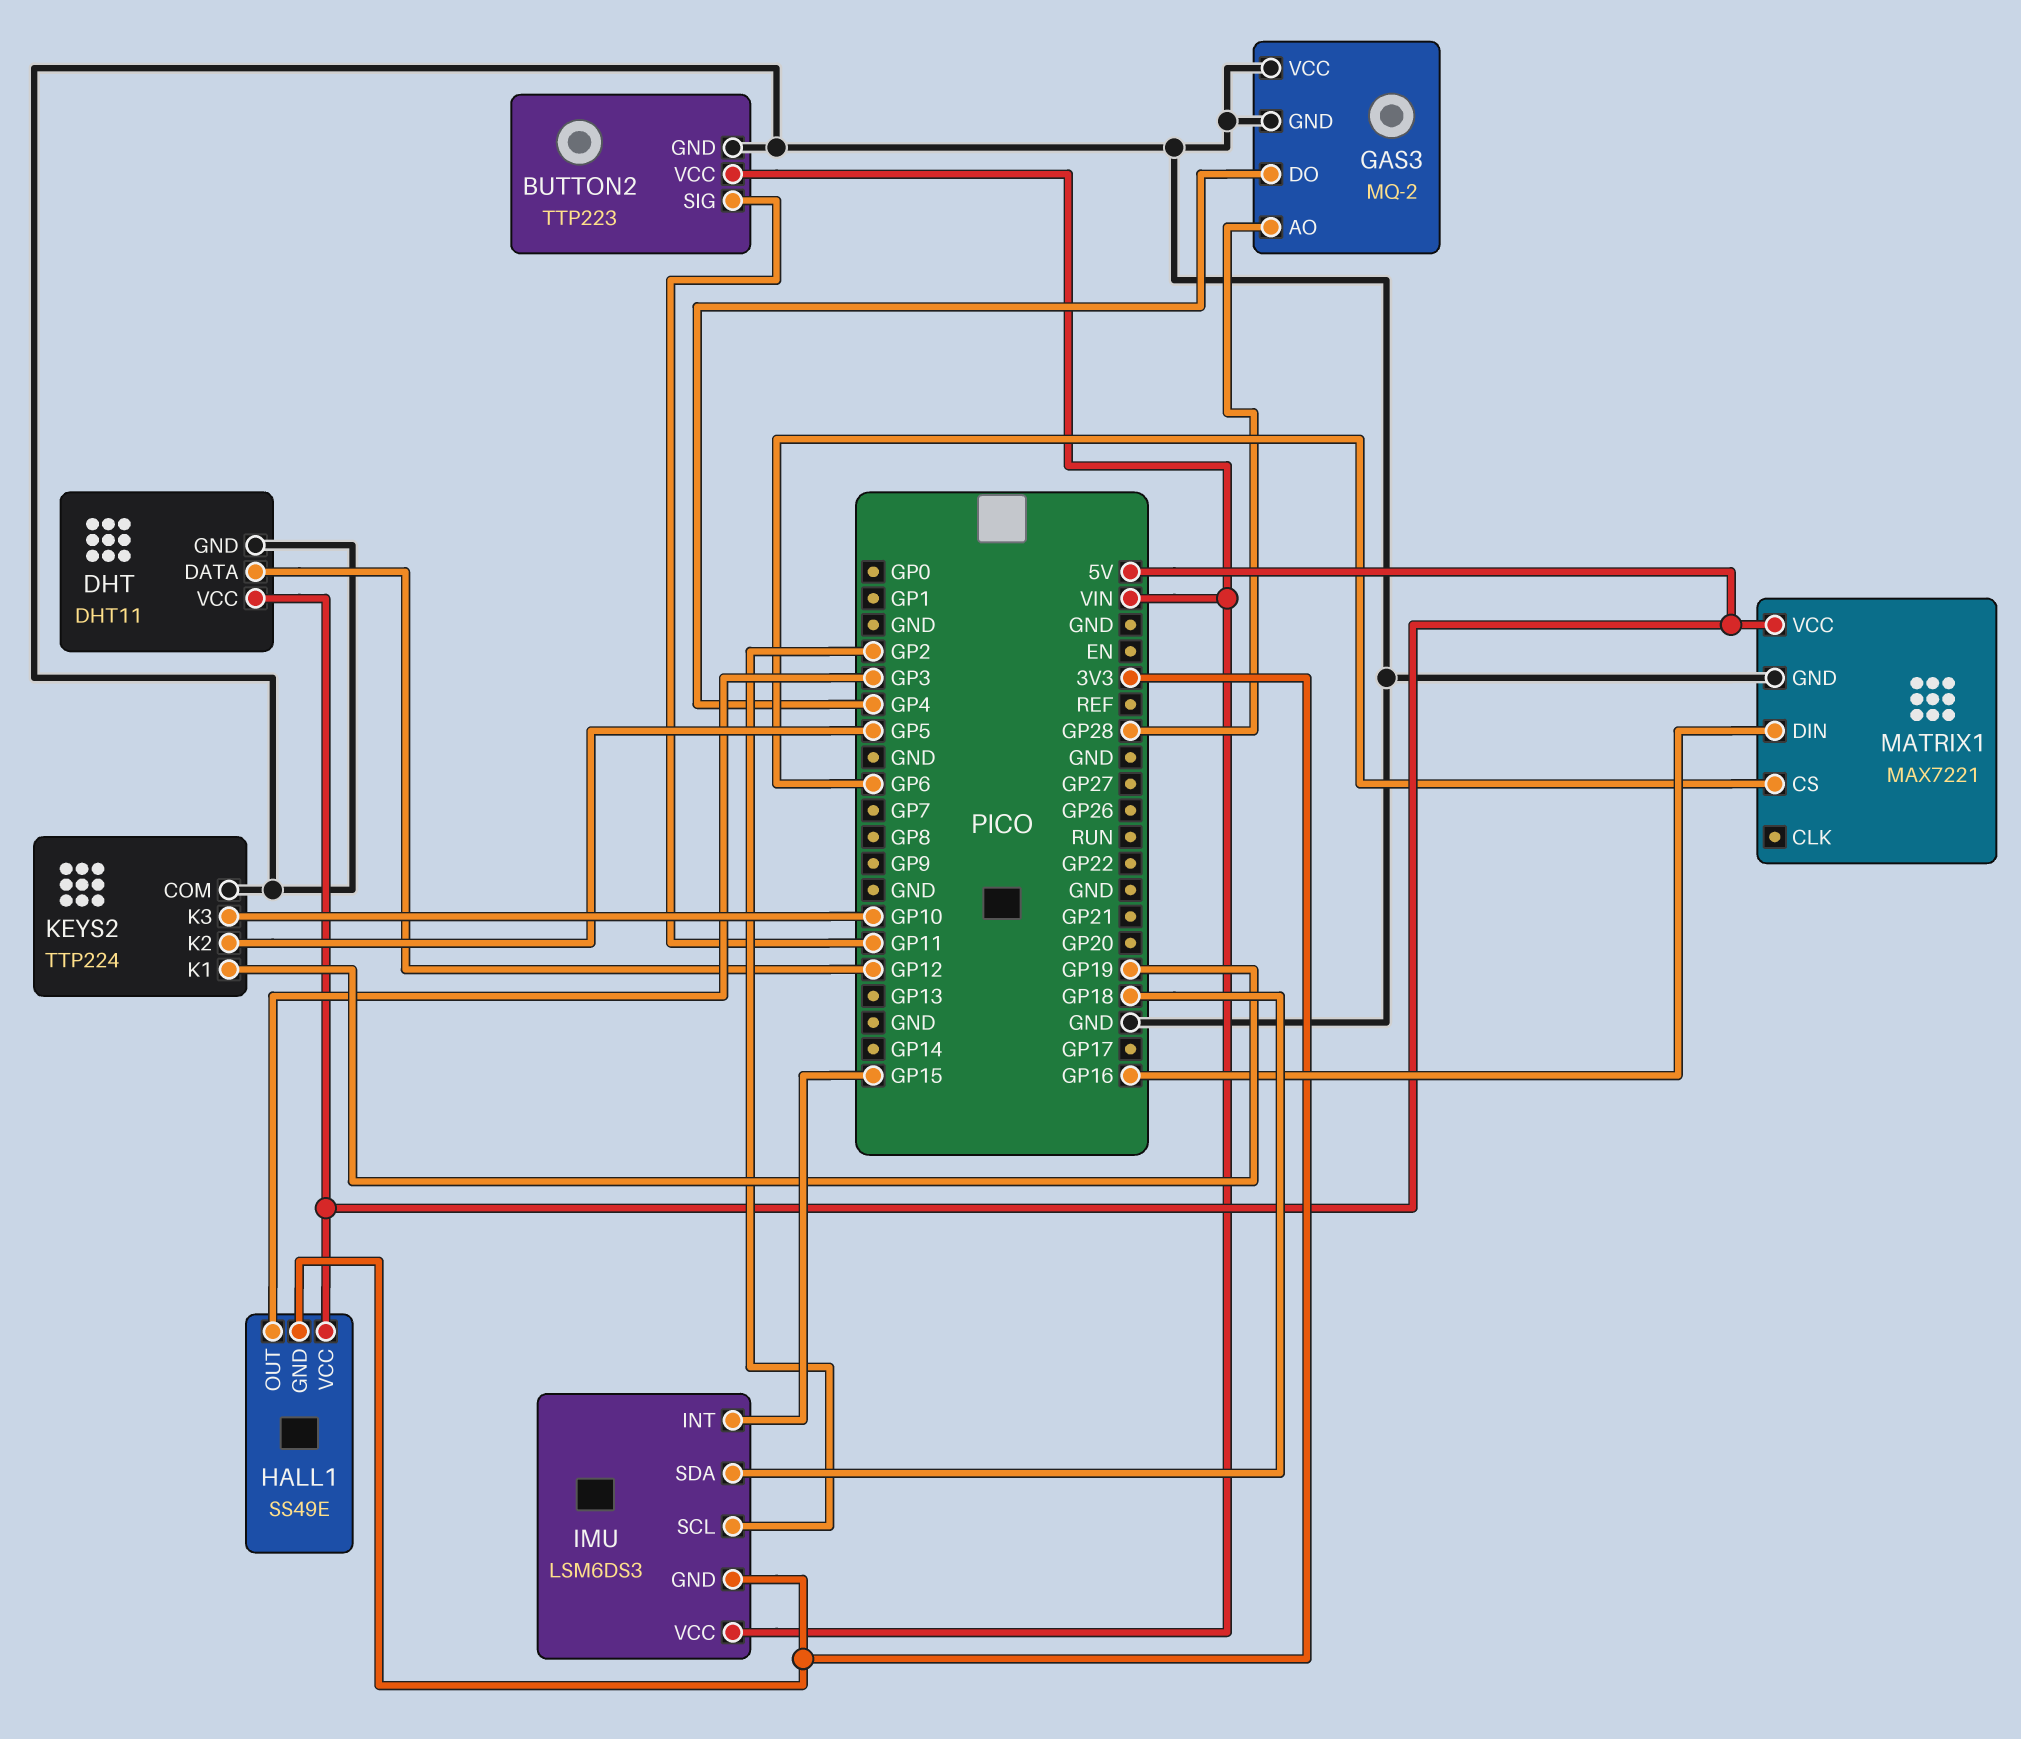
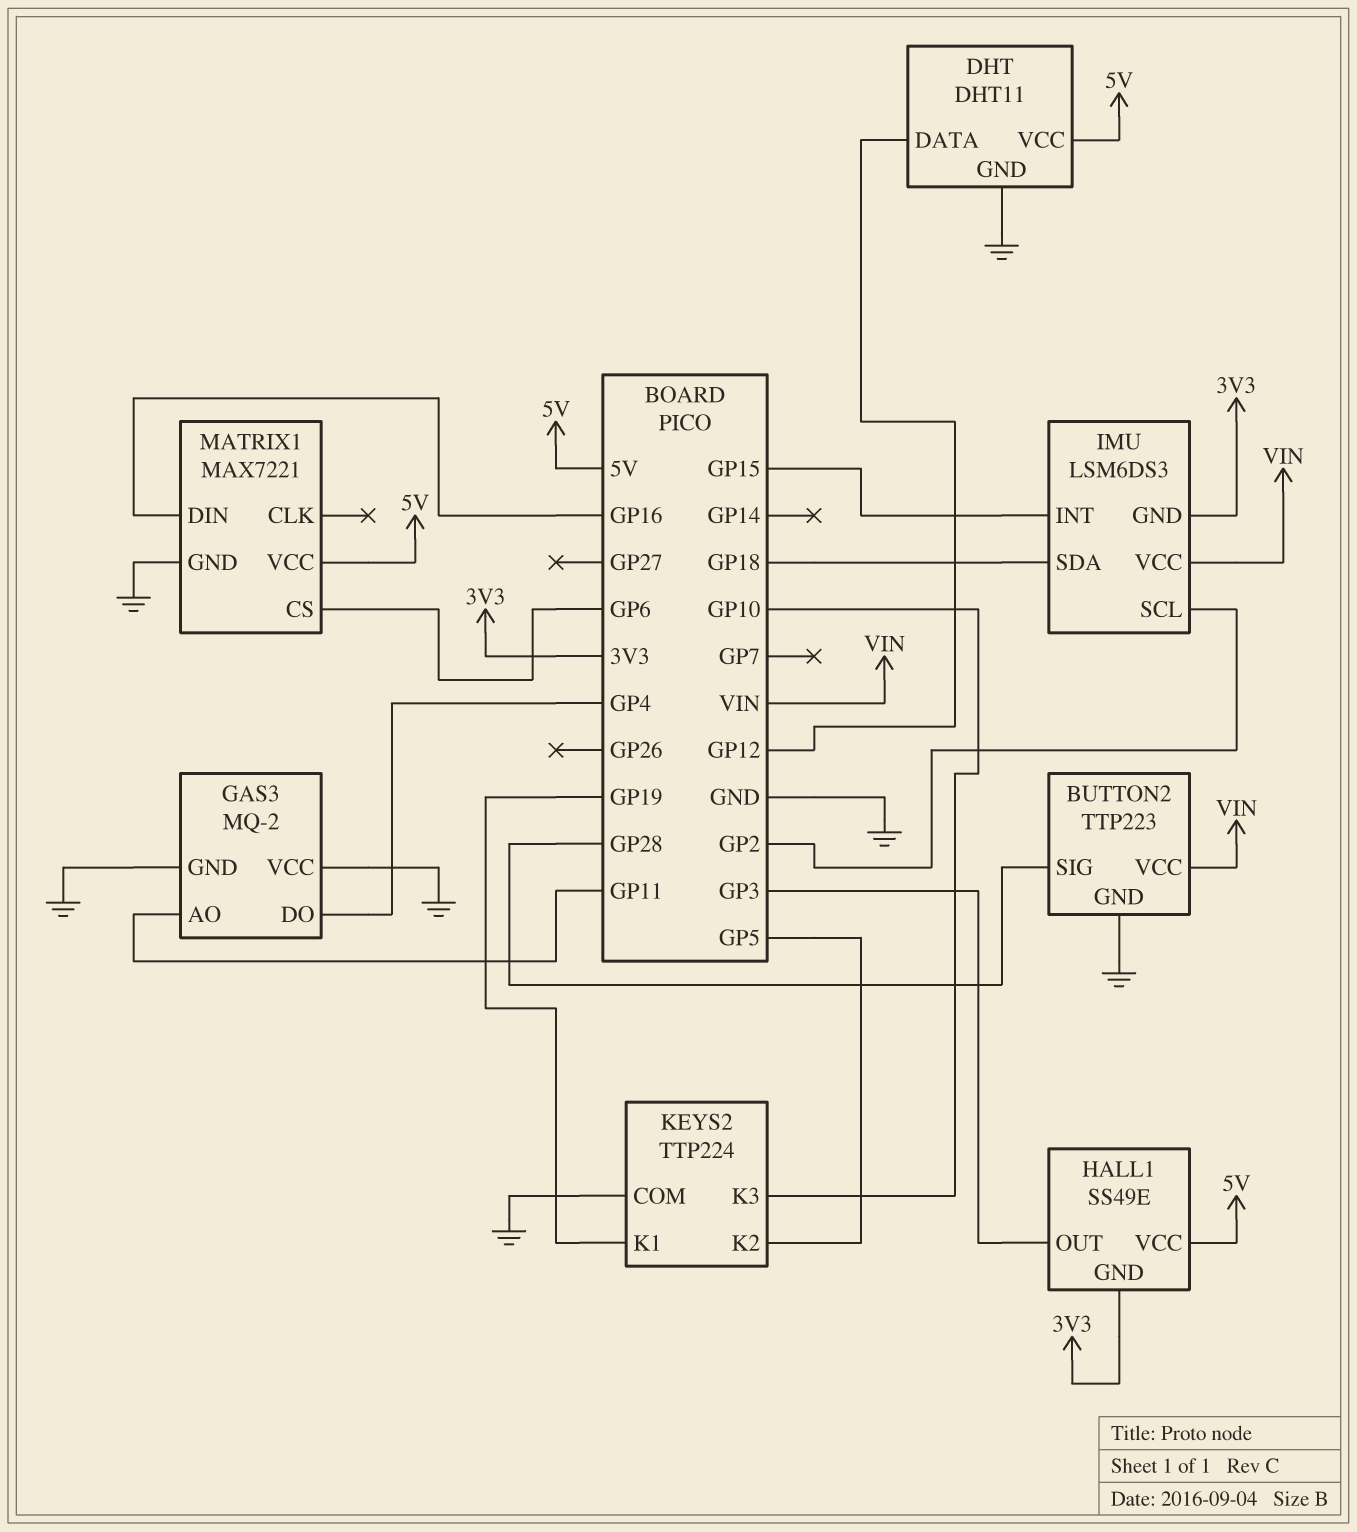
BUTTON2 pin SIG: GP11 -> GP28
GAS3 pin AO: GP28 -> GP11

